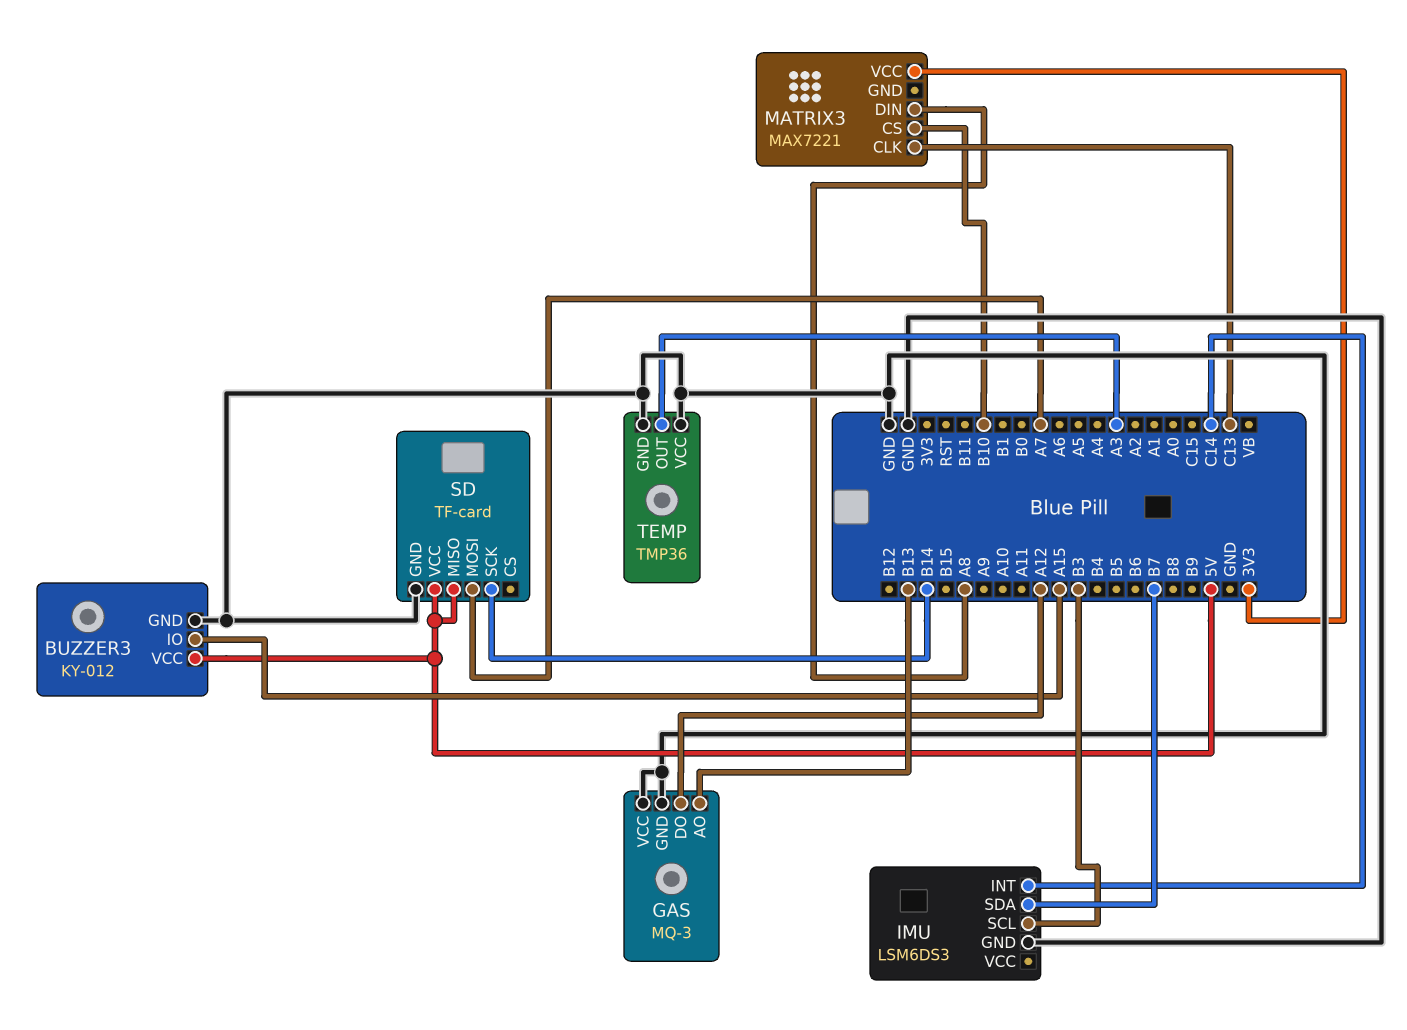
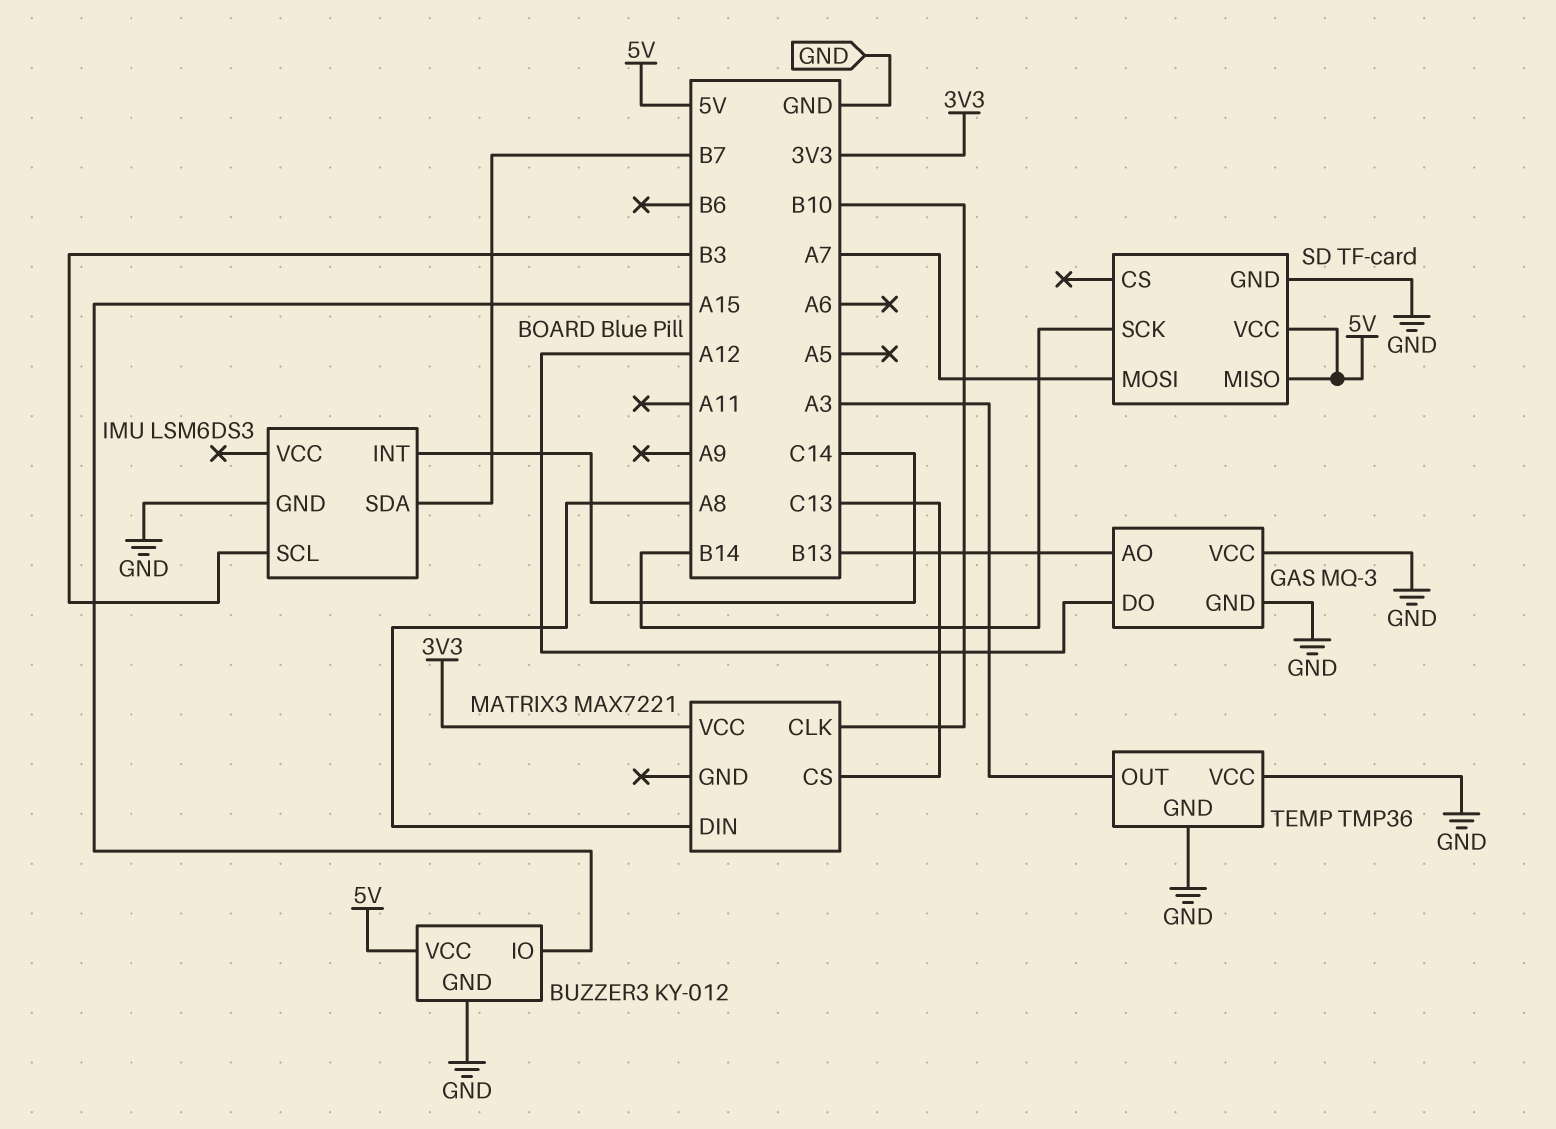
MATRIX3 pin CLK: C13 -> B10
MATRIX3 pin CS: B10 -> C13

